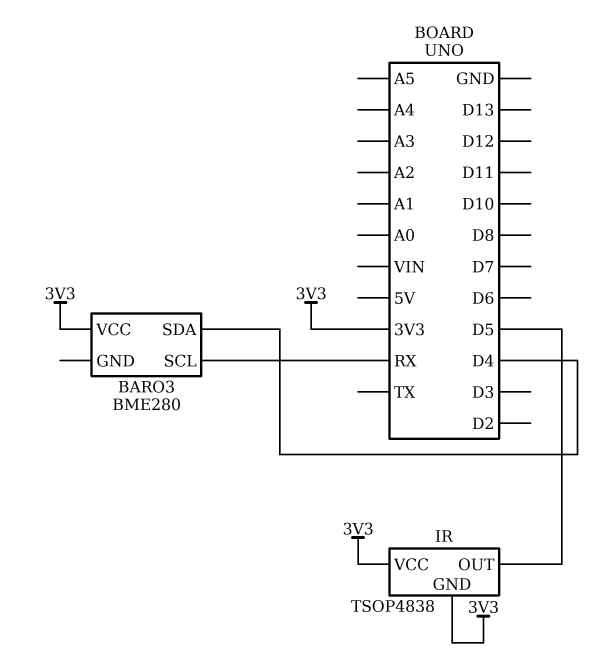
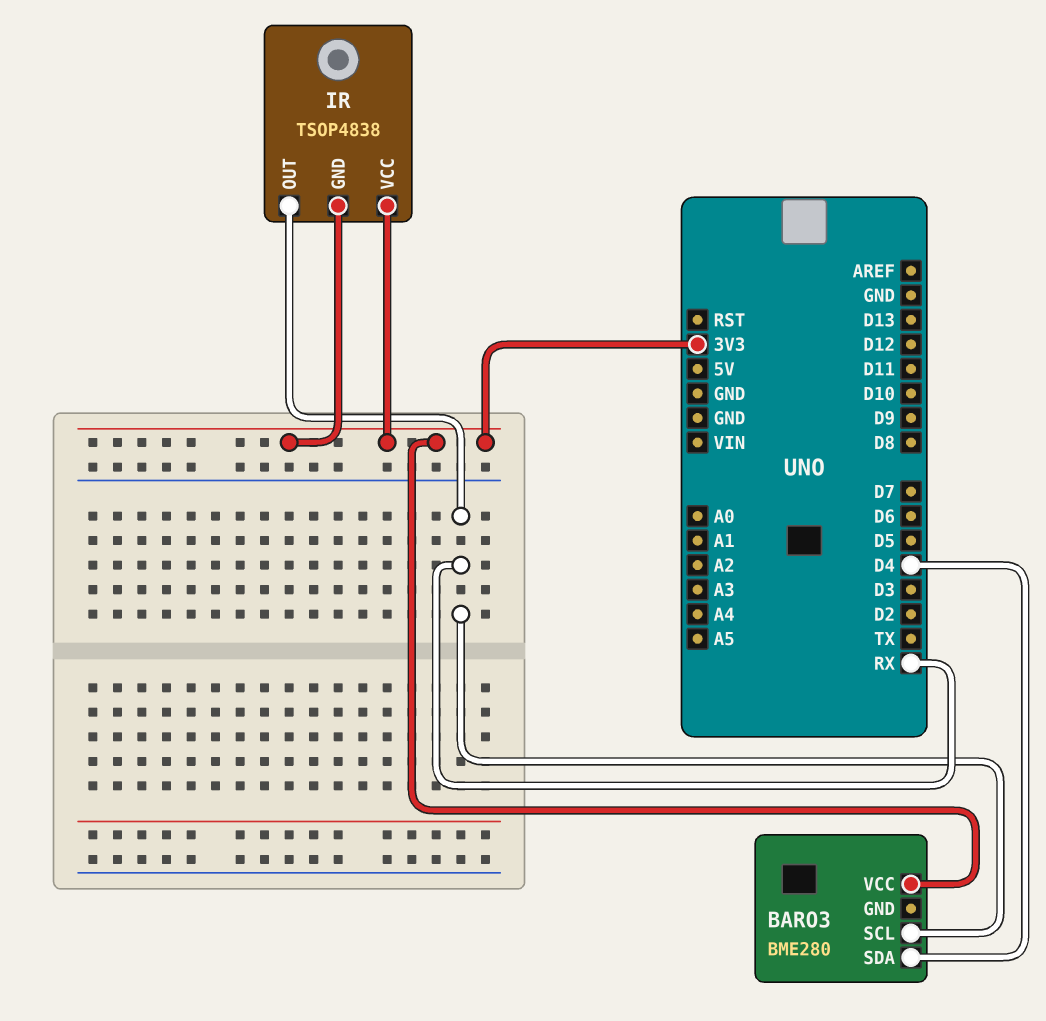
IR pin OUT: D5 -> RX

